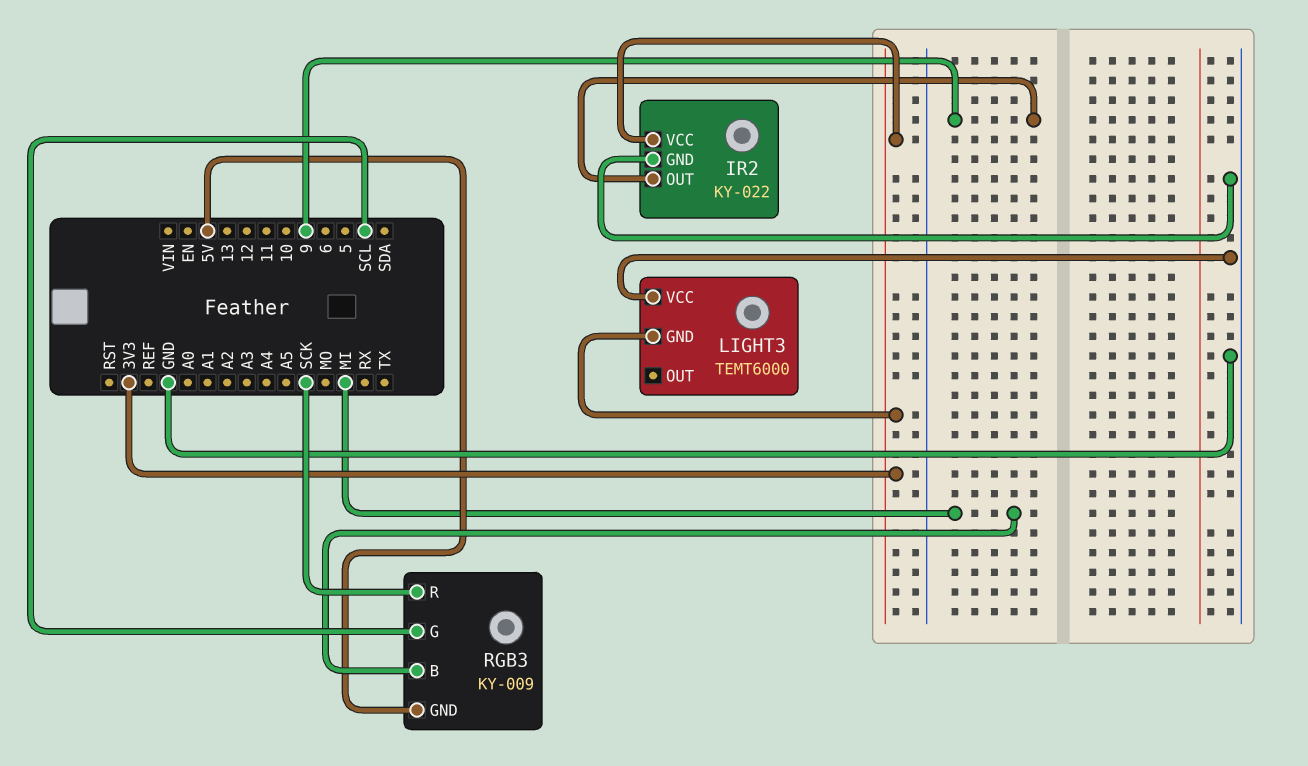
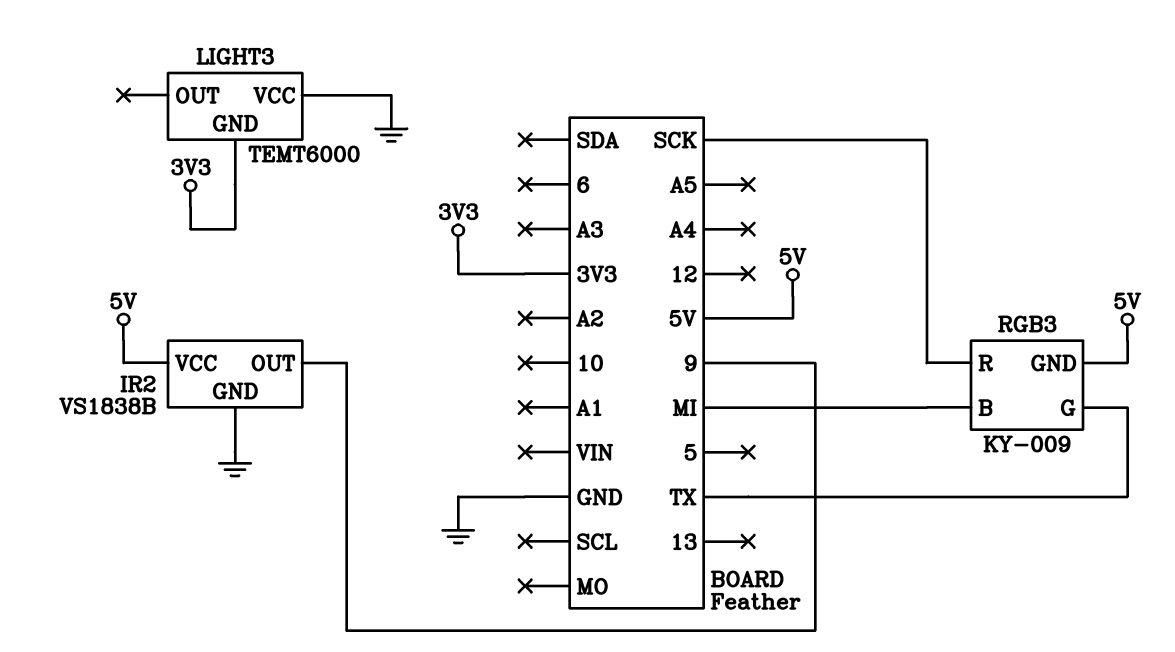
IR2: KY-022 -> VS1838B
IR2 pin VCC: 3V3 -> 5V
RGB3 pin G: SCL -> TX

